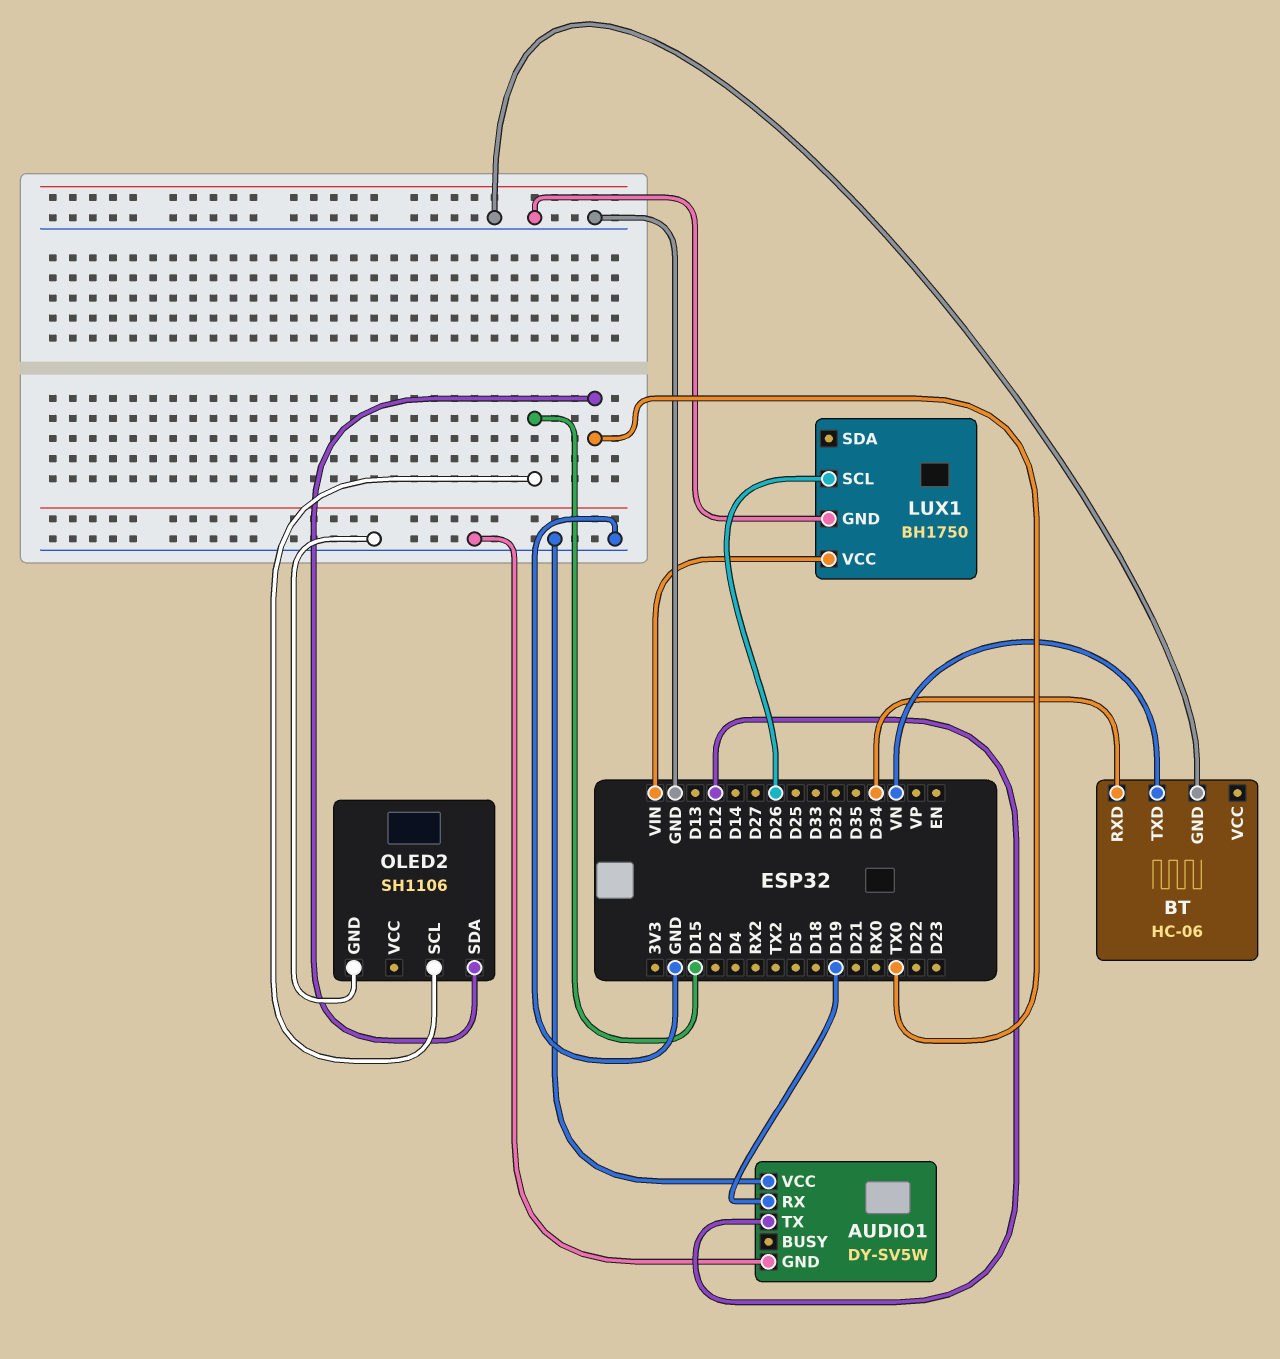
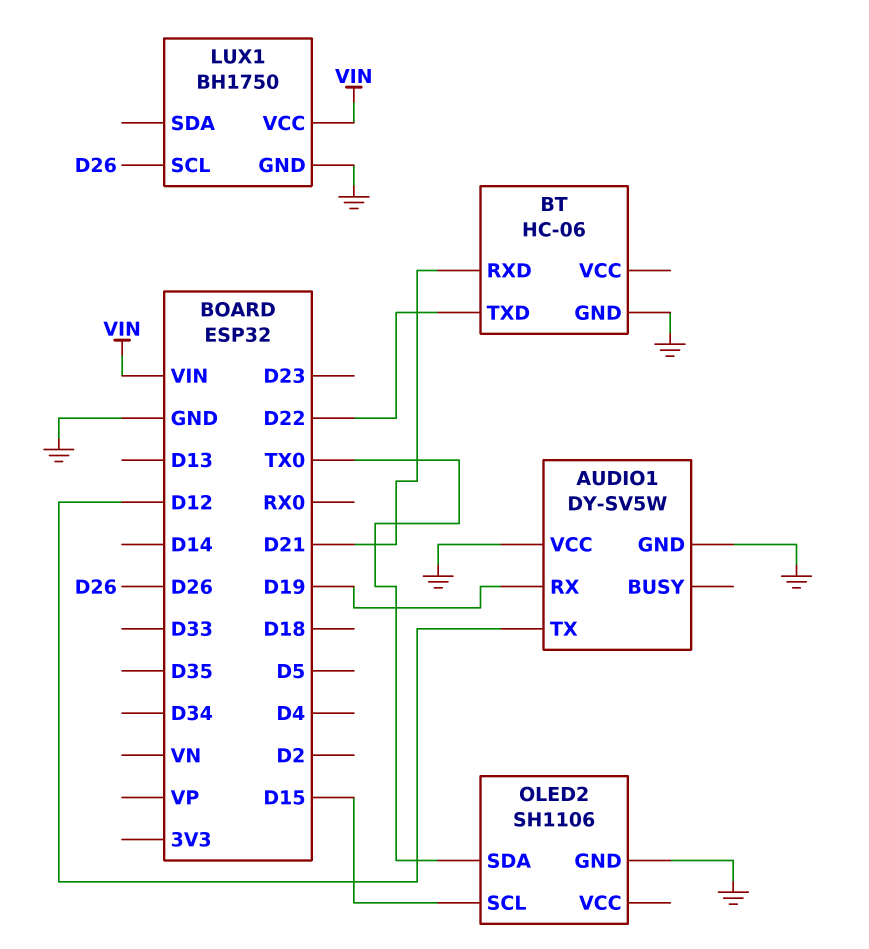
BT pin RXD: D34 -> D21
BT pin TXD: VN -> D22

